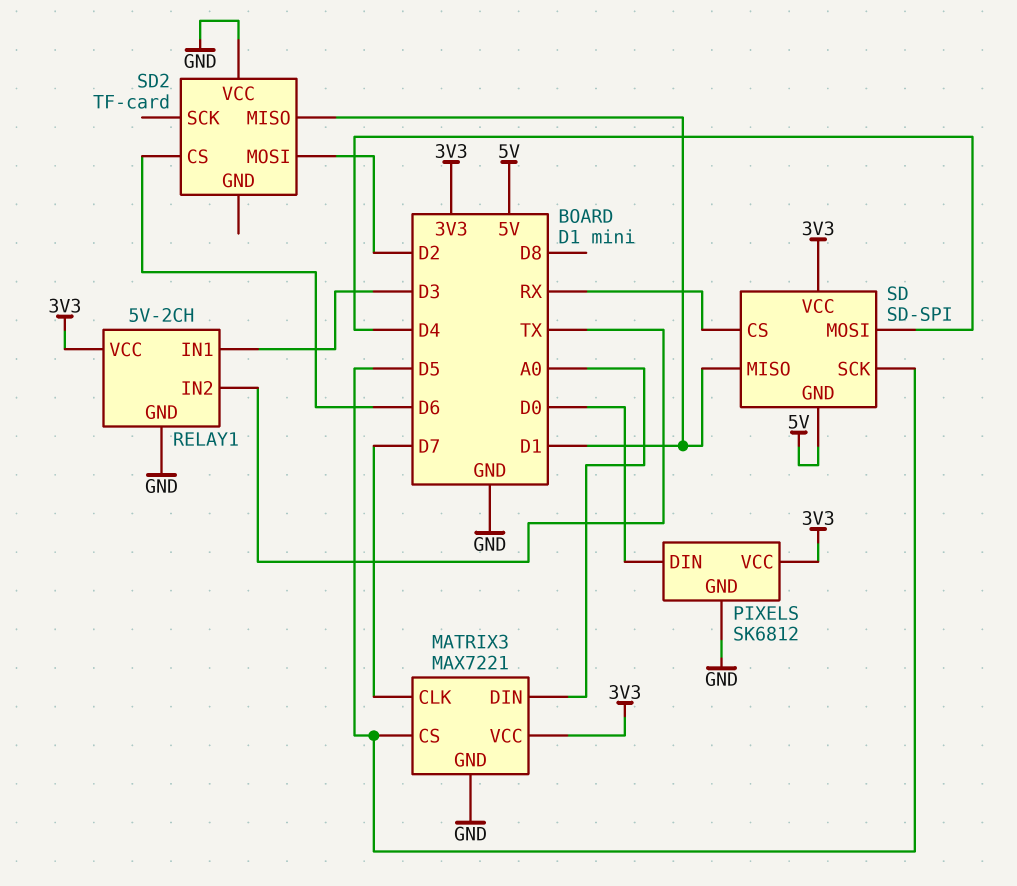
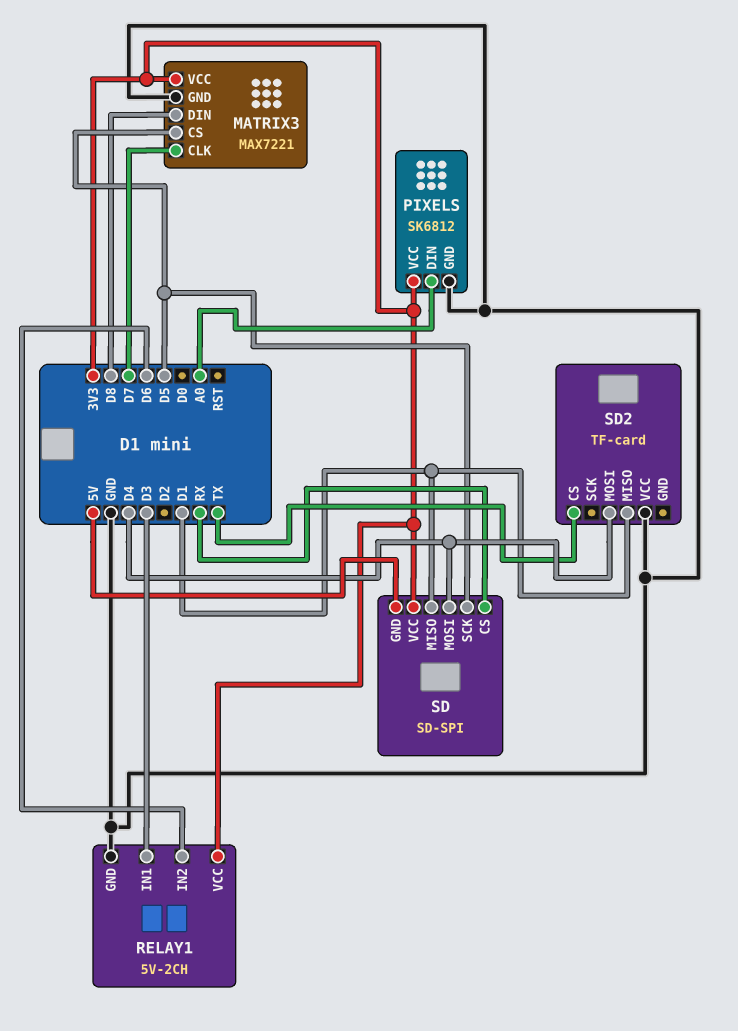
MATRIX3 pin DIN: A0 -> D8
PIXELS pin DIN: D0 -> A0
RELAY1 pin IN2: TX -> D6
SD2 pin CS: D6 -> TX
SD2 pin MOSI: D2 -> D4

